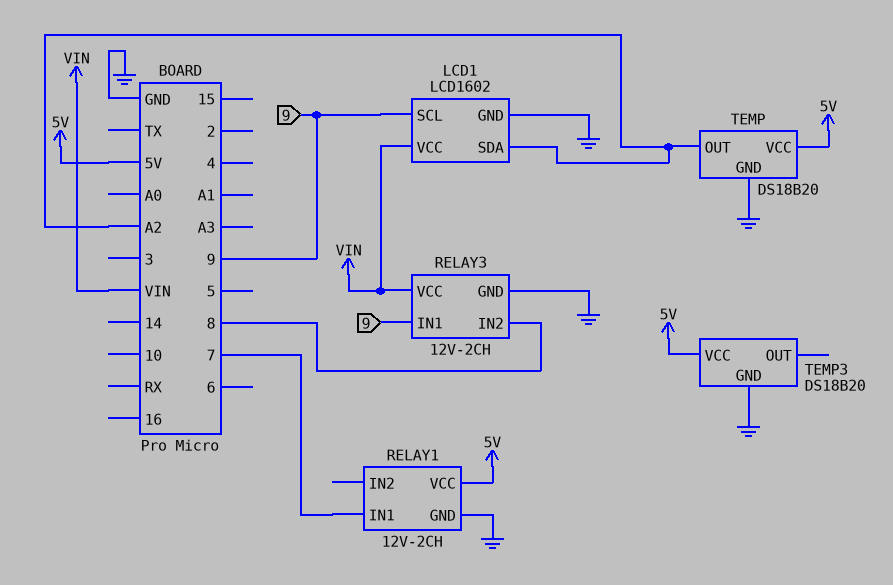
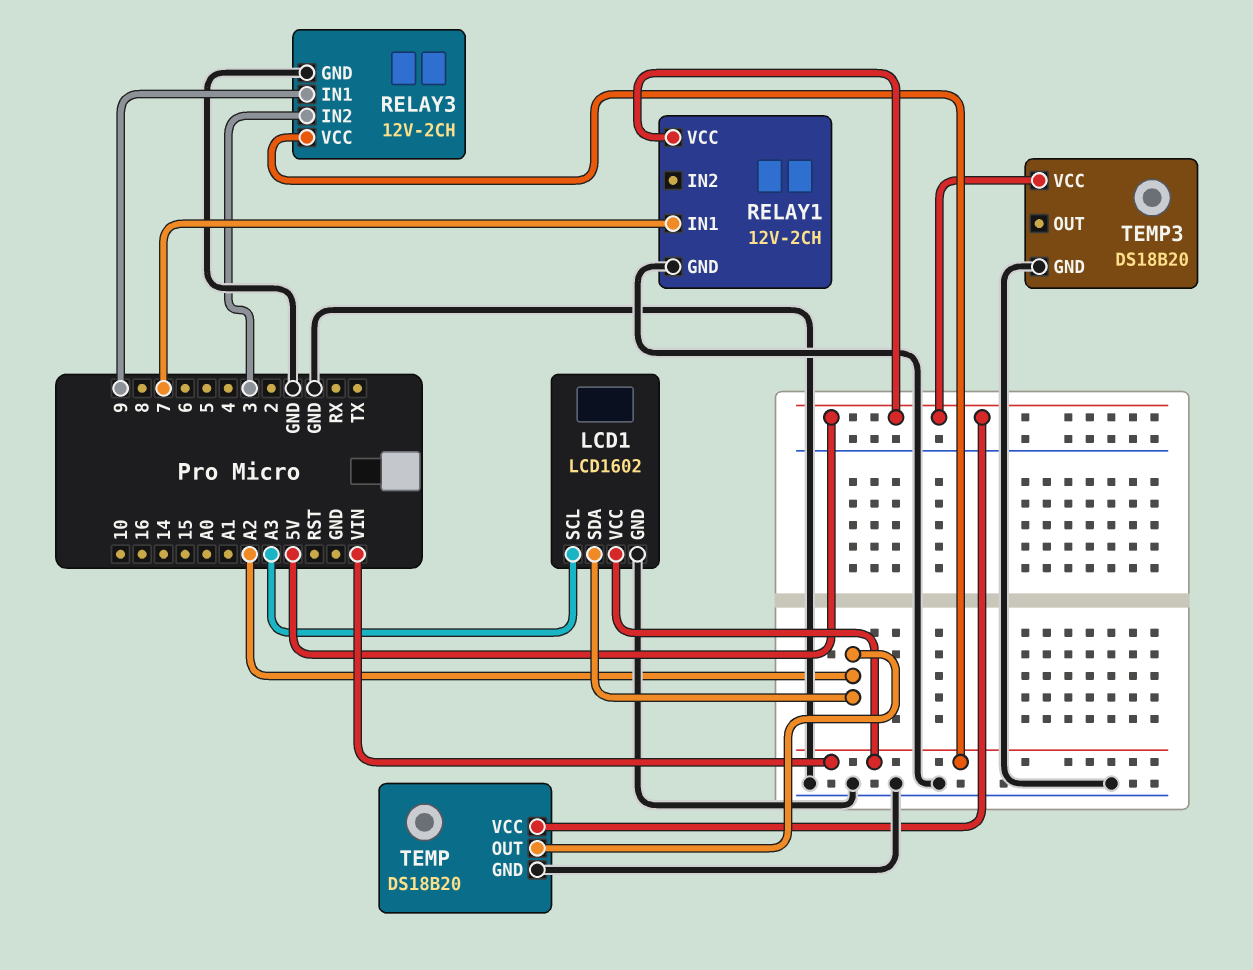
LCD1 pin SCL: 9 -> A3
RELAY3 pin IN2: 8 -> 3

